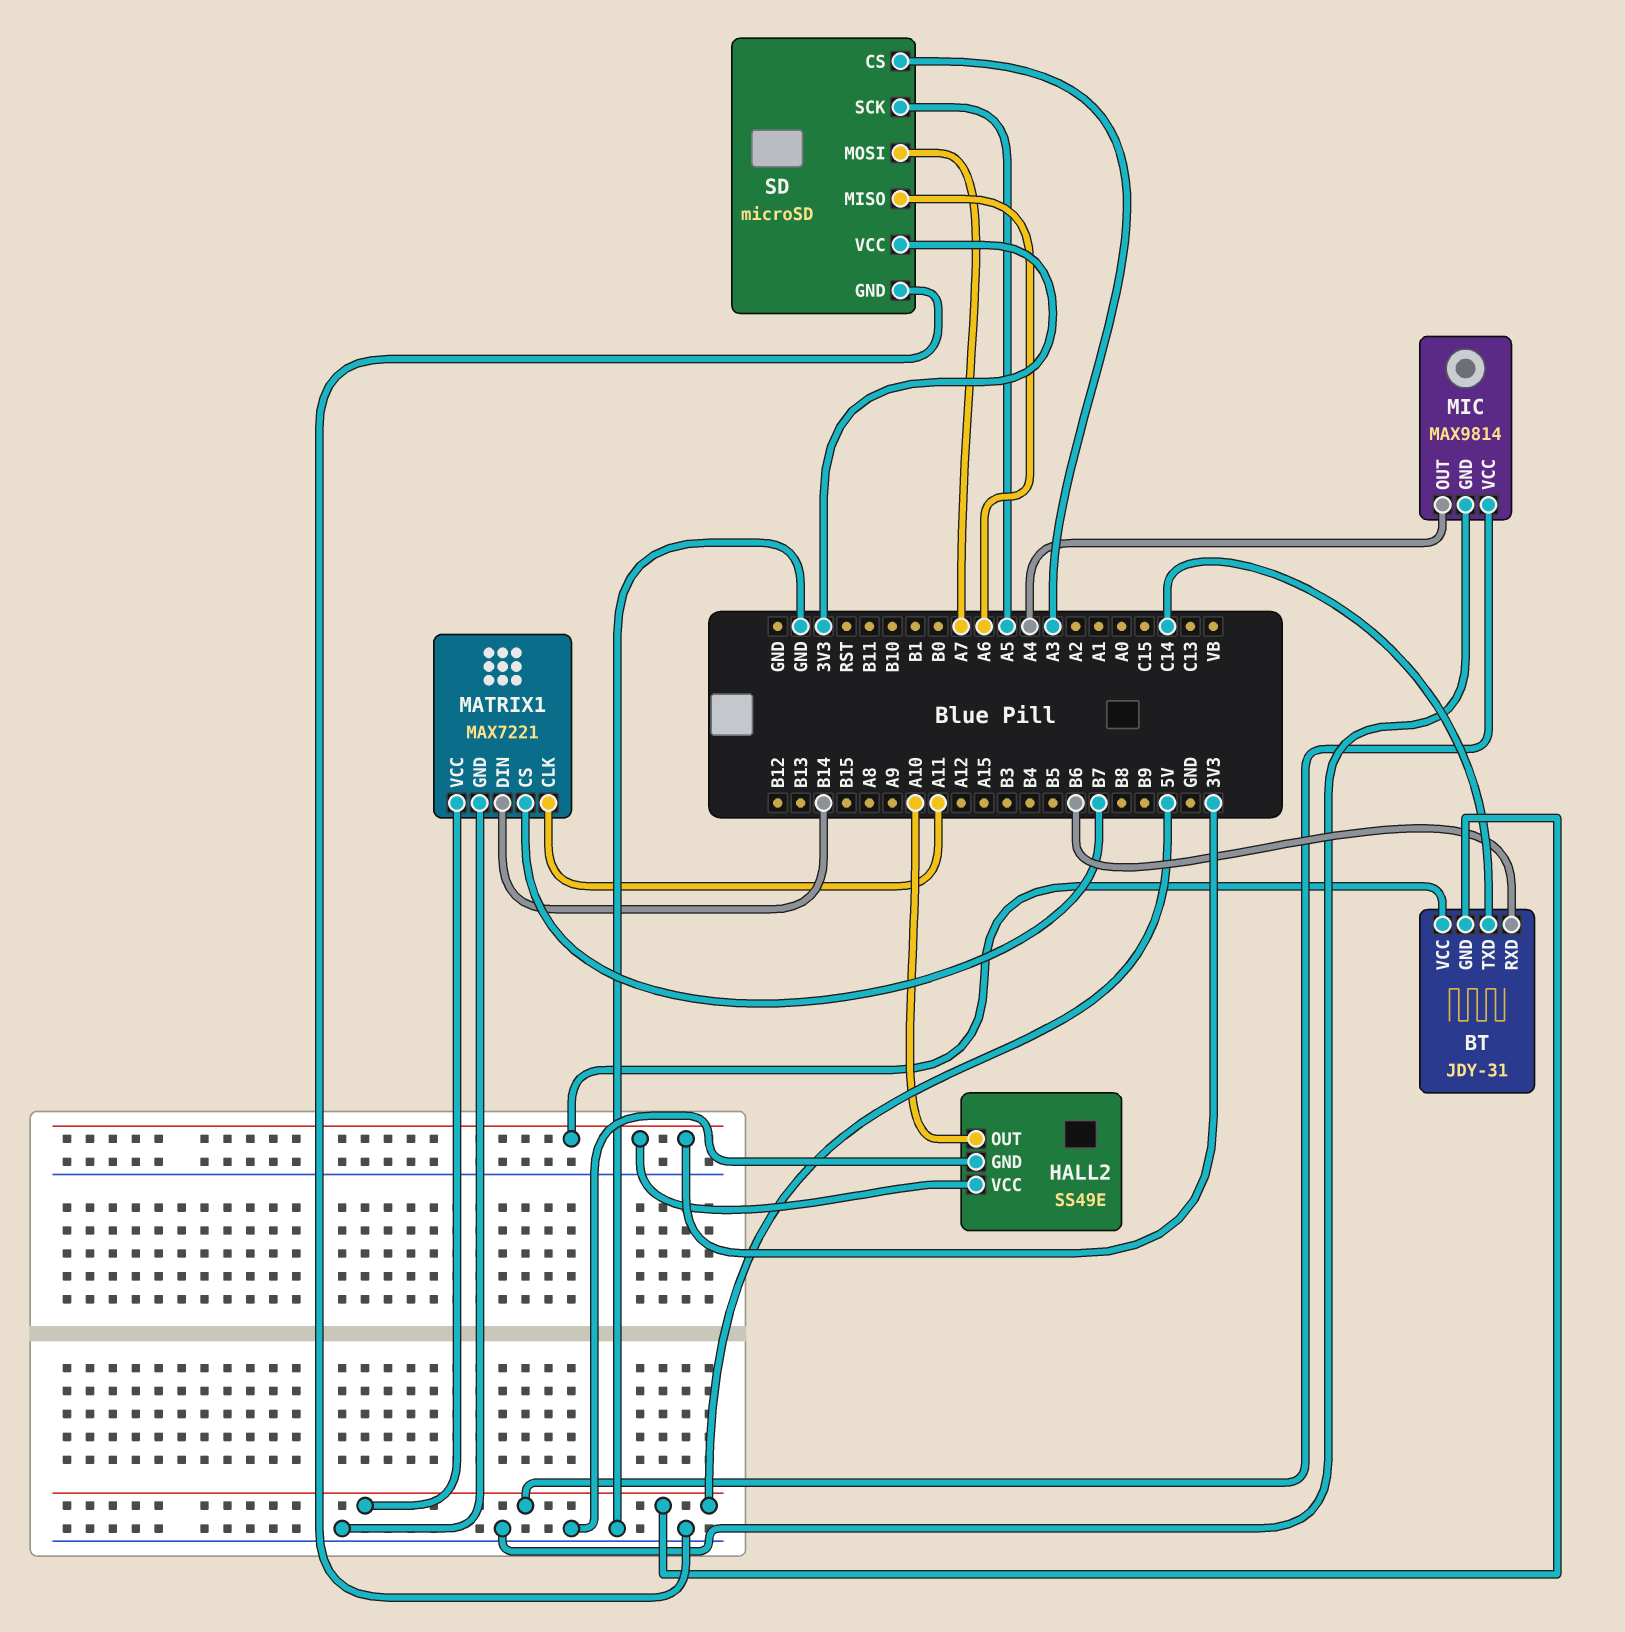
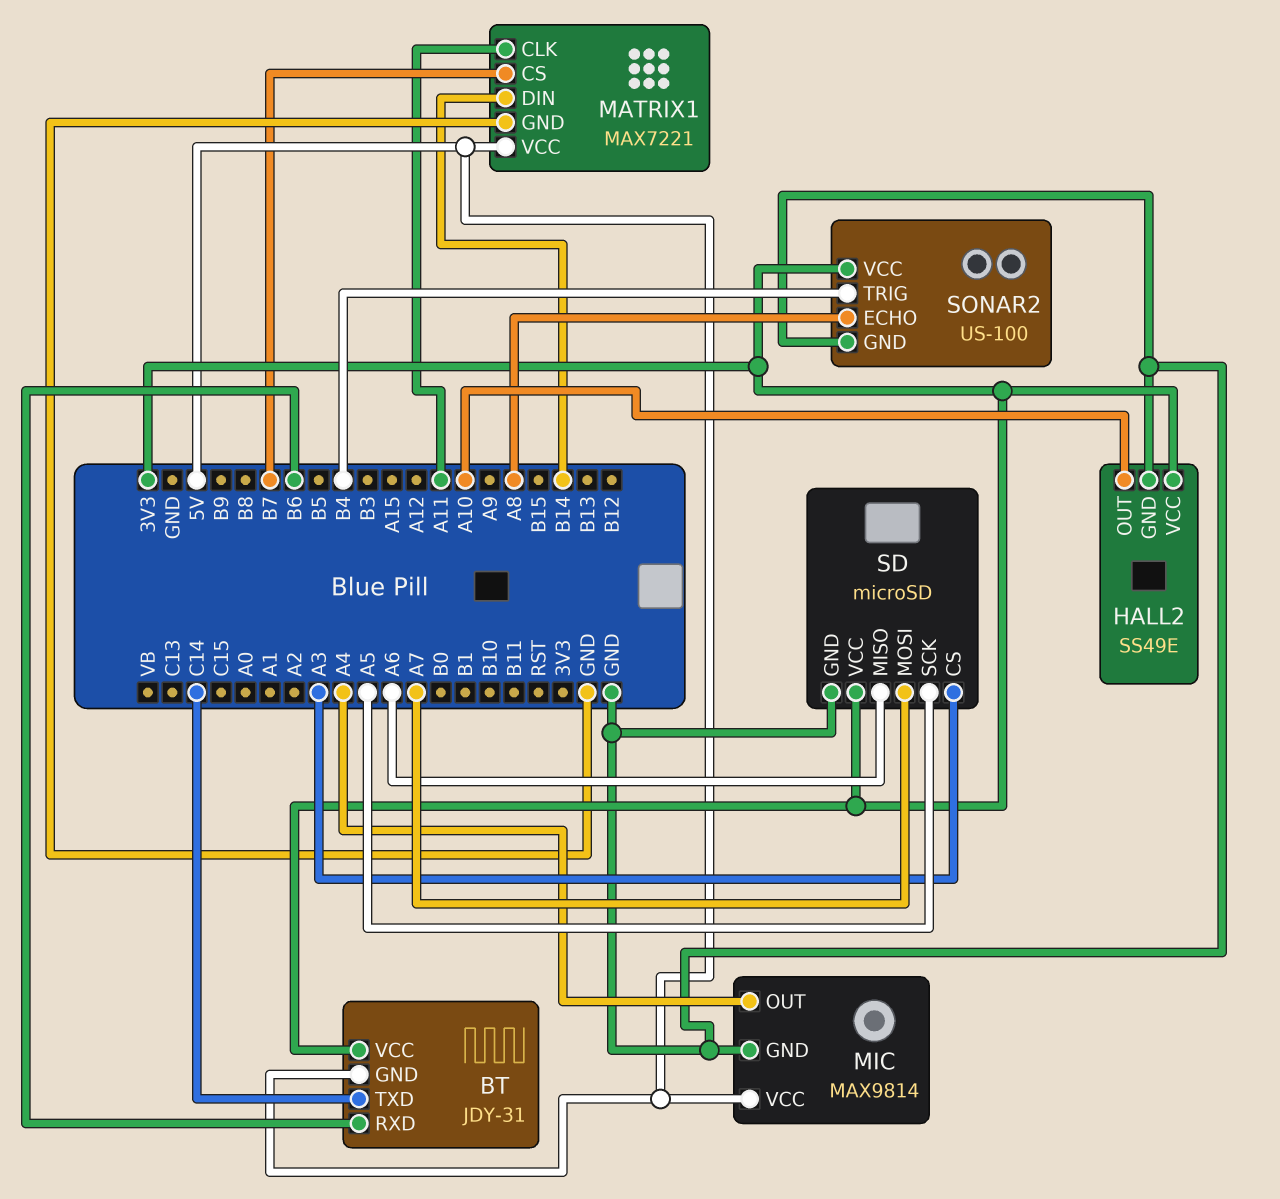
SONAR2: none -> US-100
SONAR2 pin ECHO: none -> A8
SONAR2 pin GND: none -> GND
SONAR2 pin TRIG: none -> B4
SONAR2 pin VCC: none -> 3V3

